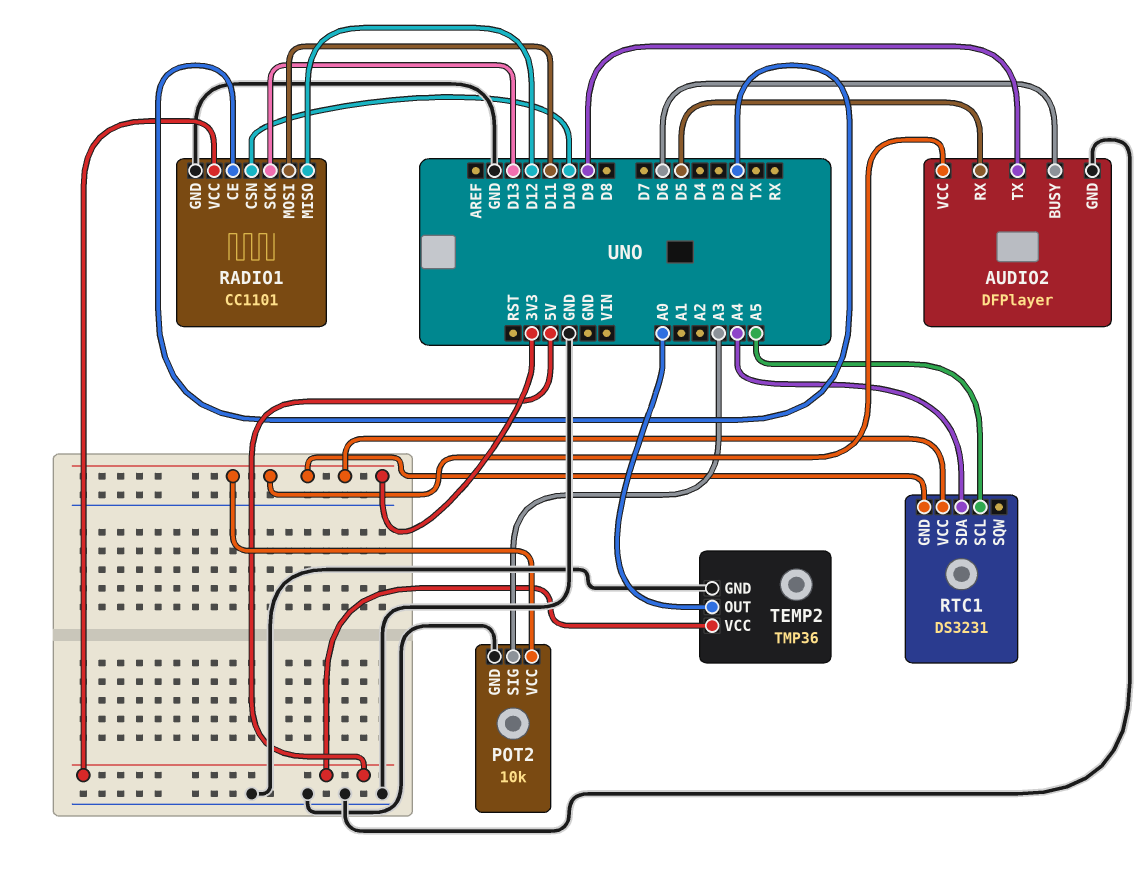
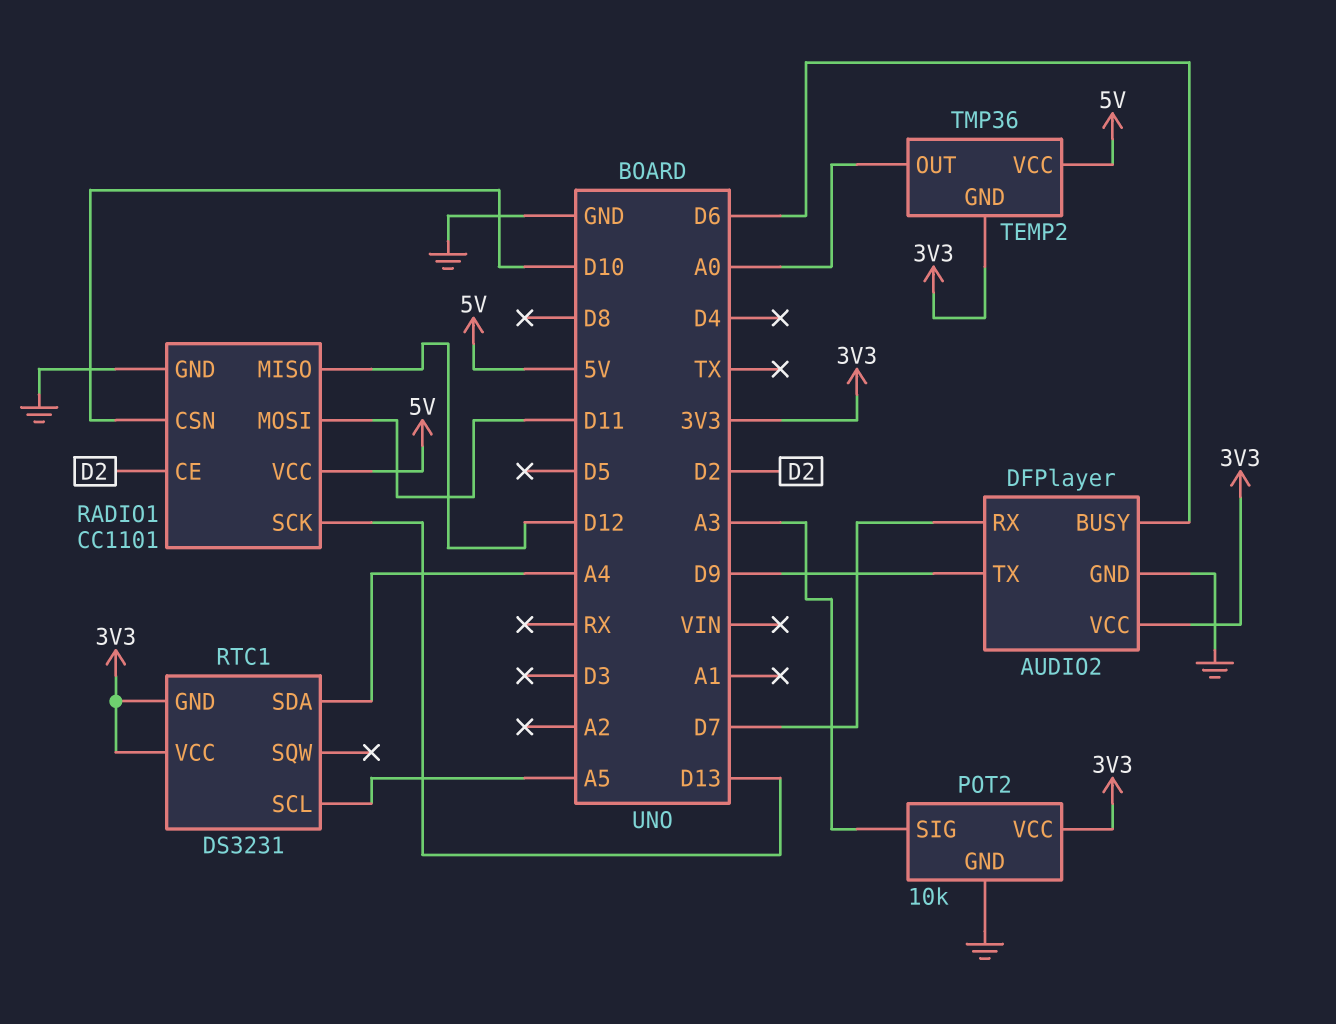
AUDIO2 pin RX: D5 -> D7
TEMP2 pin GND: GND -> 3V3

